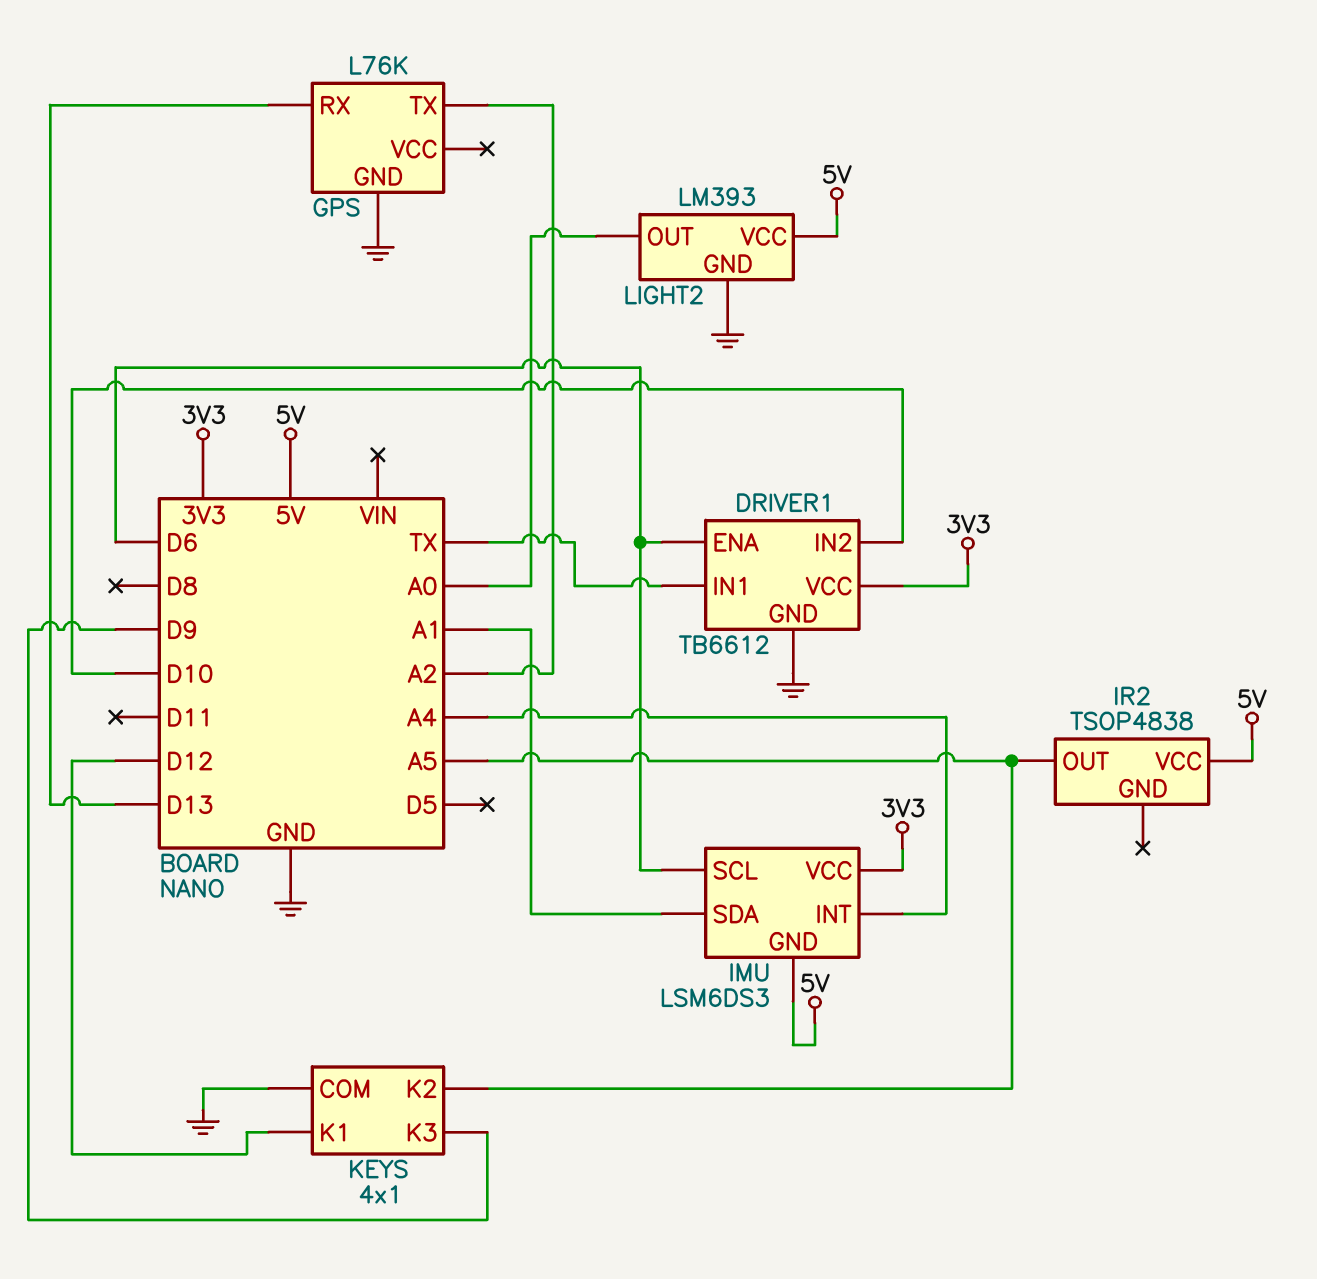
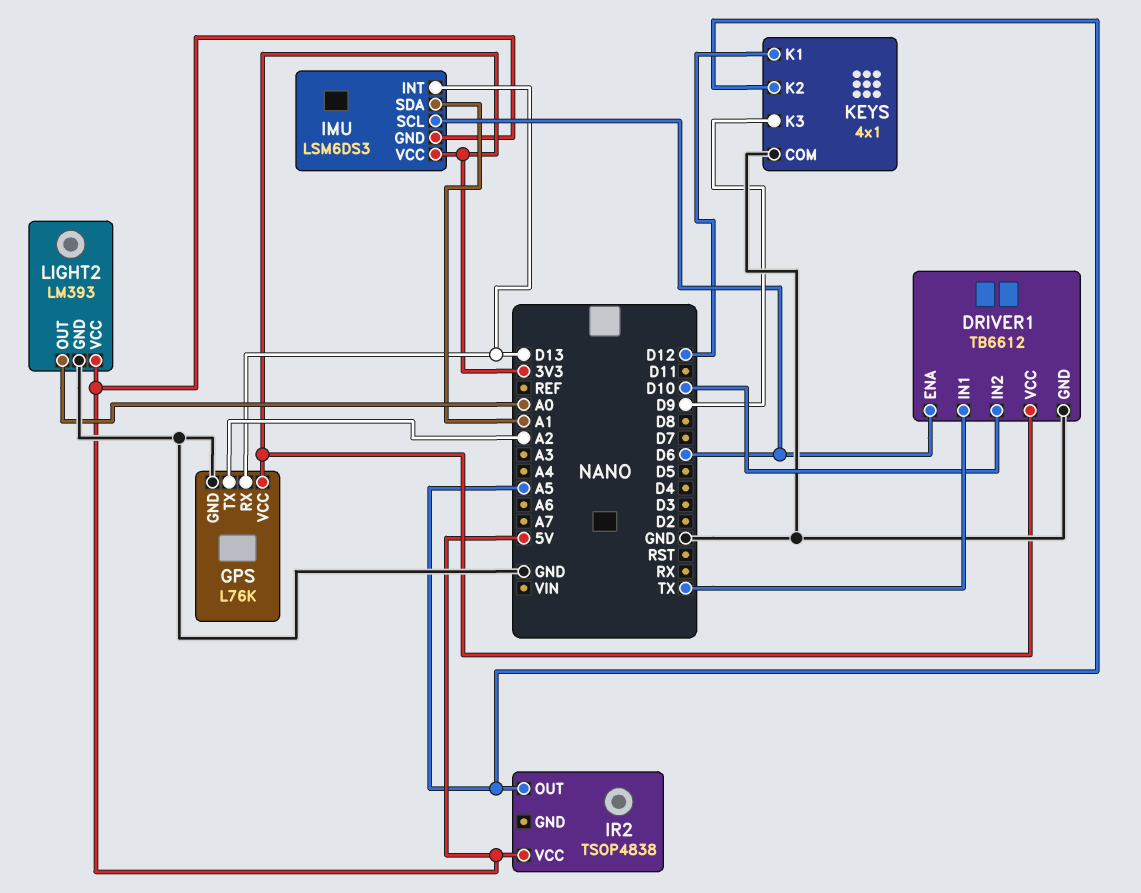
GPS pin VCC: none -> 3V3
IMU pin INT: A4 -> D13

